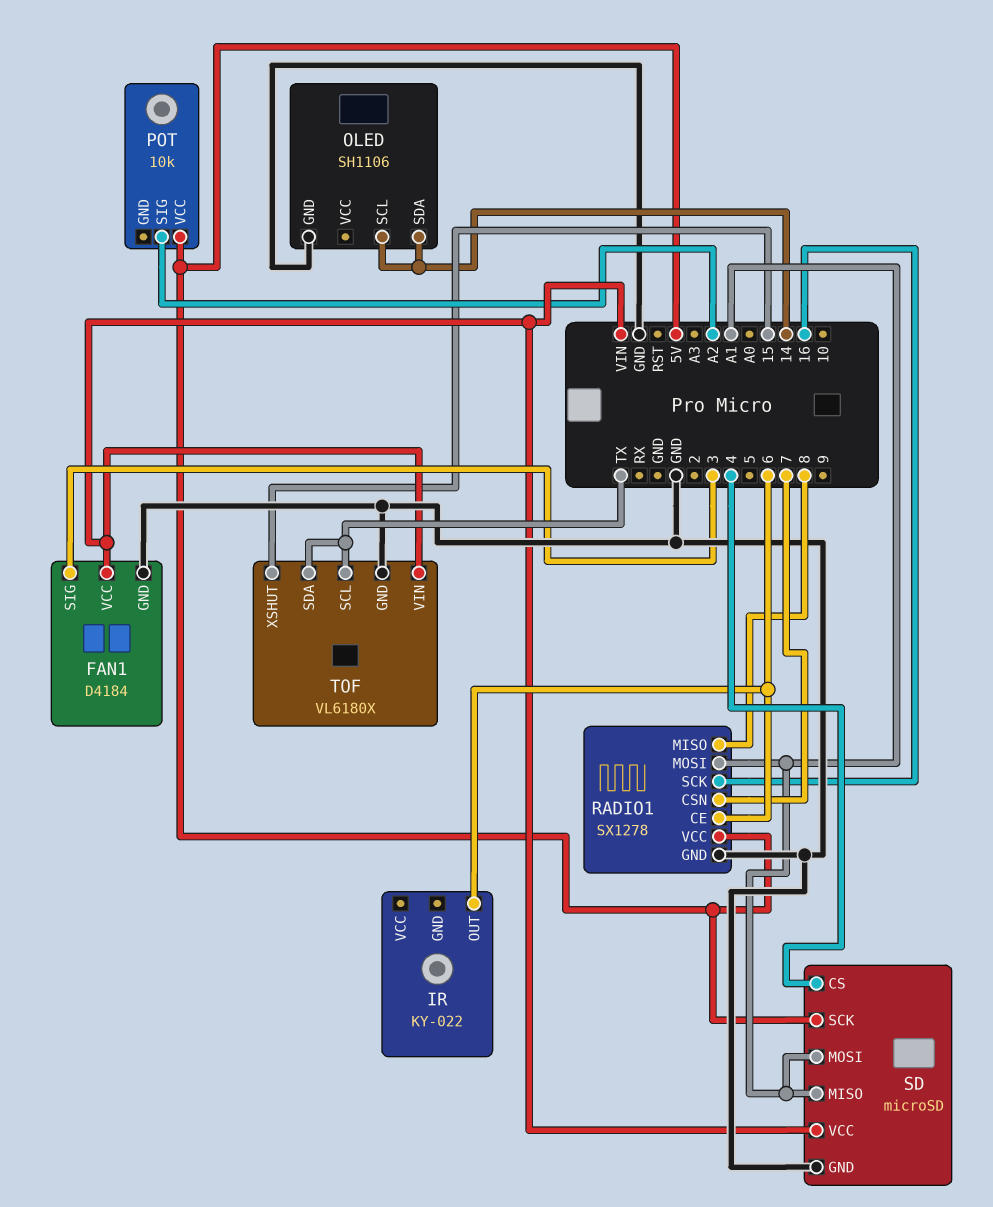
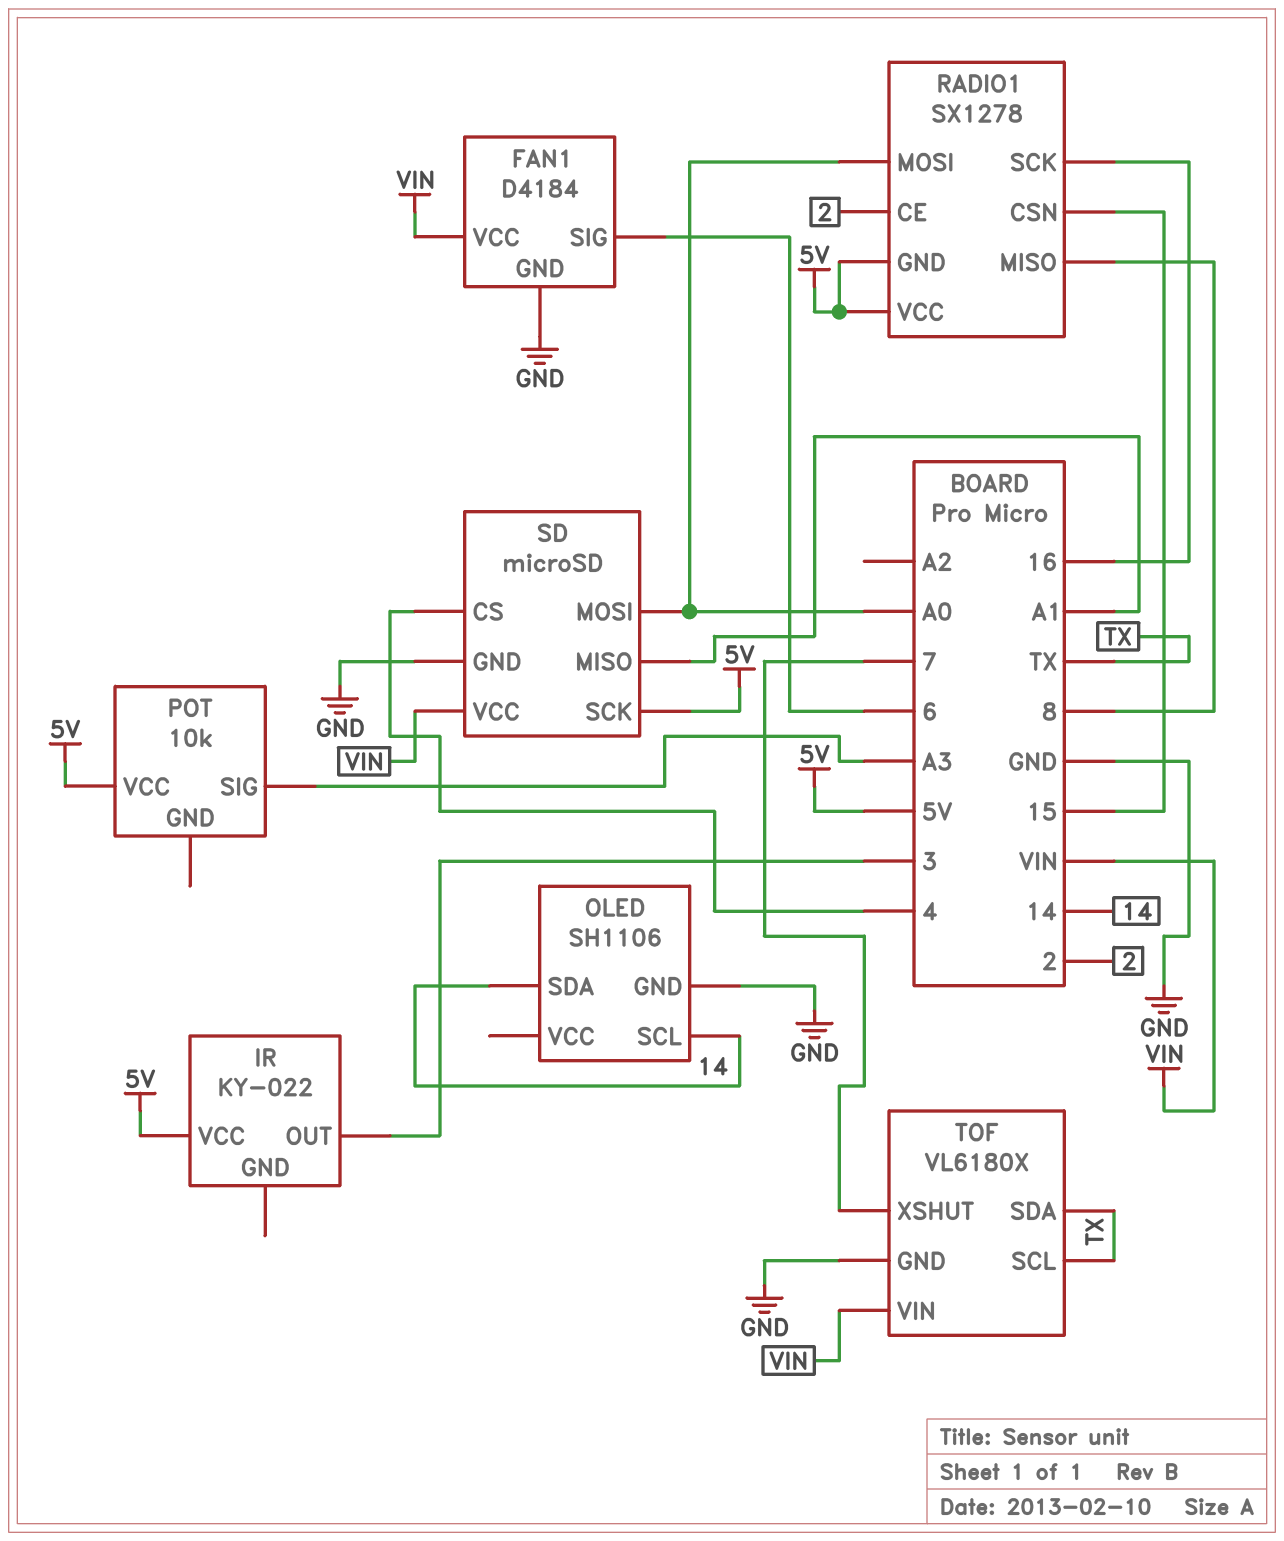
FAN1 pin SIG: 3 -> 6
IR pin OUT: 6 -> 3
IR pin VCC: none -> 5V
POT pin SIG: A2 -> A3
RADIO1 pin CE: 6 -> 2
RADIO1 pin CSN: 7 -> 15
RADIO1 pin GND: GND -> 5V
RADIO1 pin MOSI: A1 -> A0
SD pin MOSI: A1 -> A0
TOF pin XSHUT: 15 -> 7

